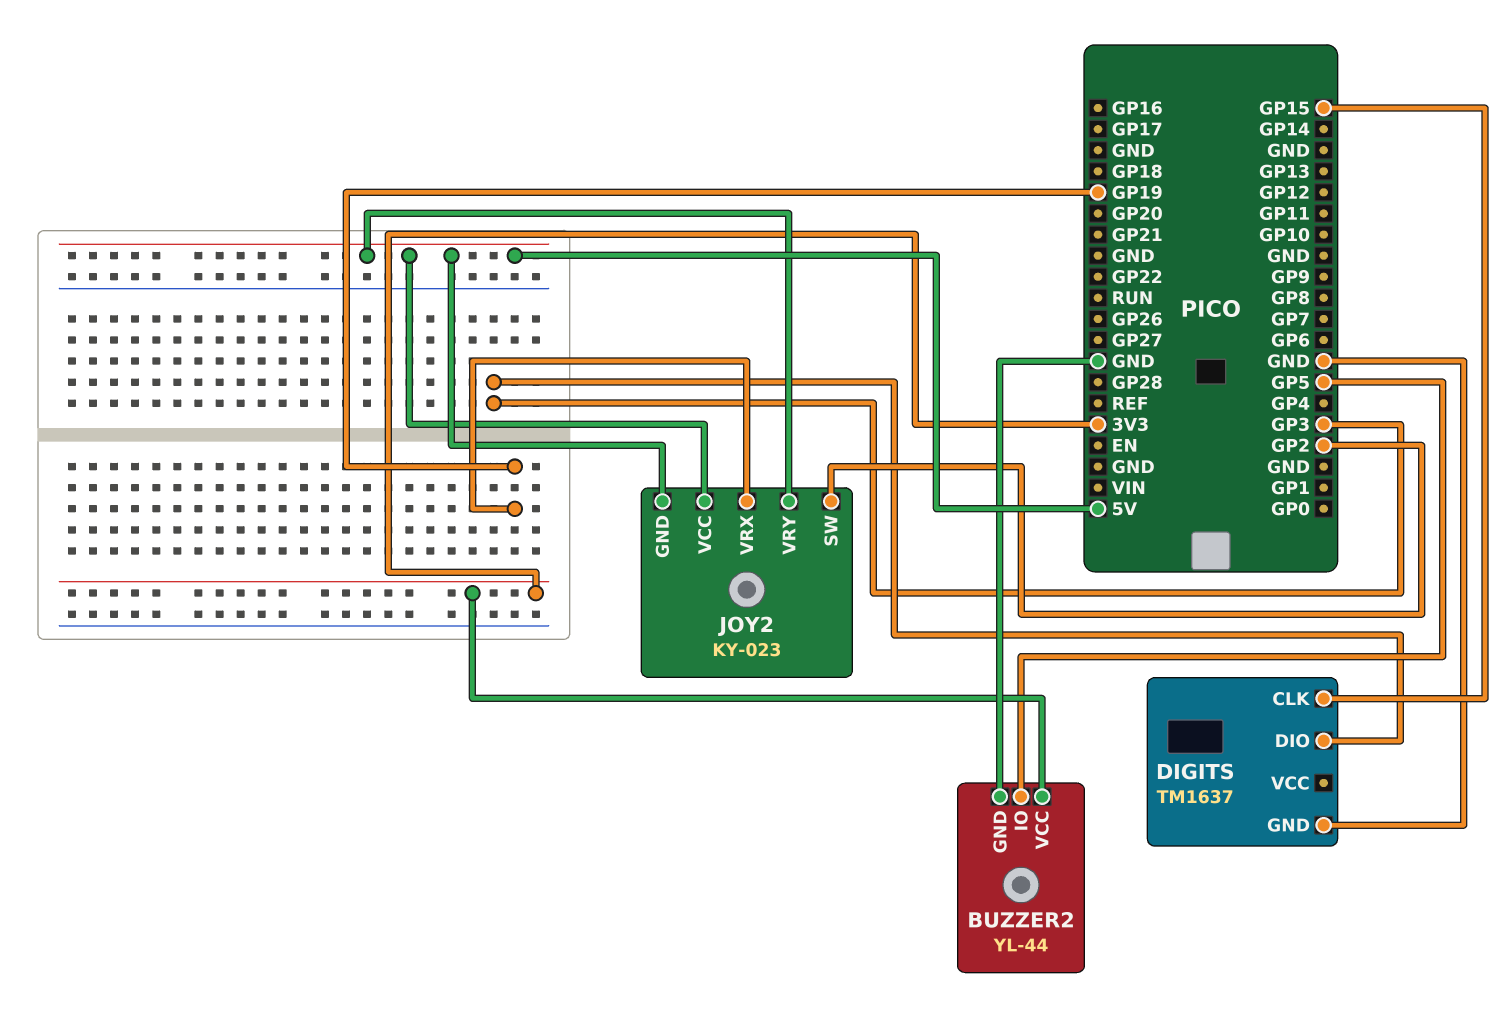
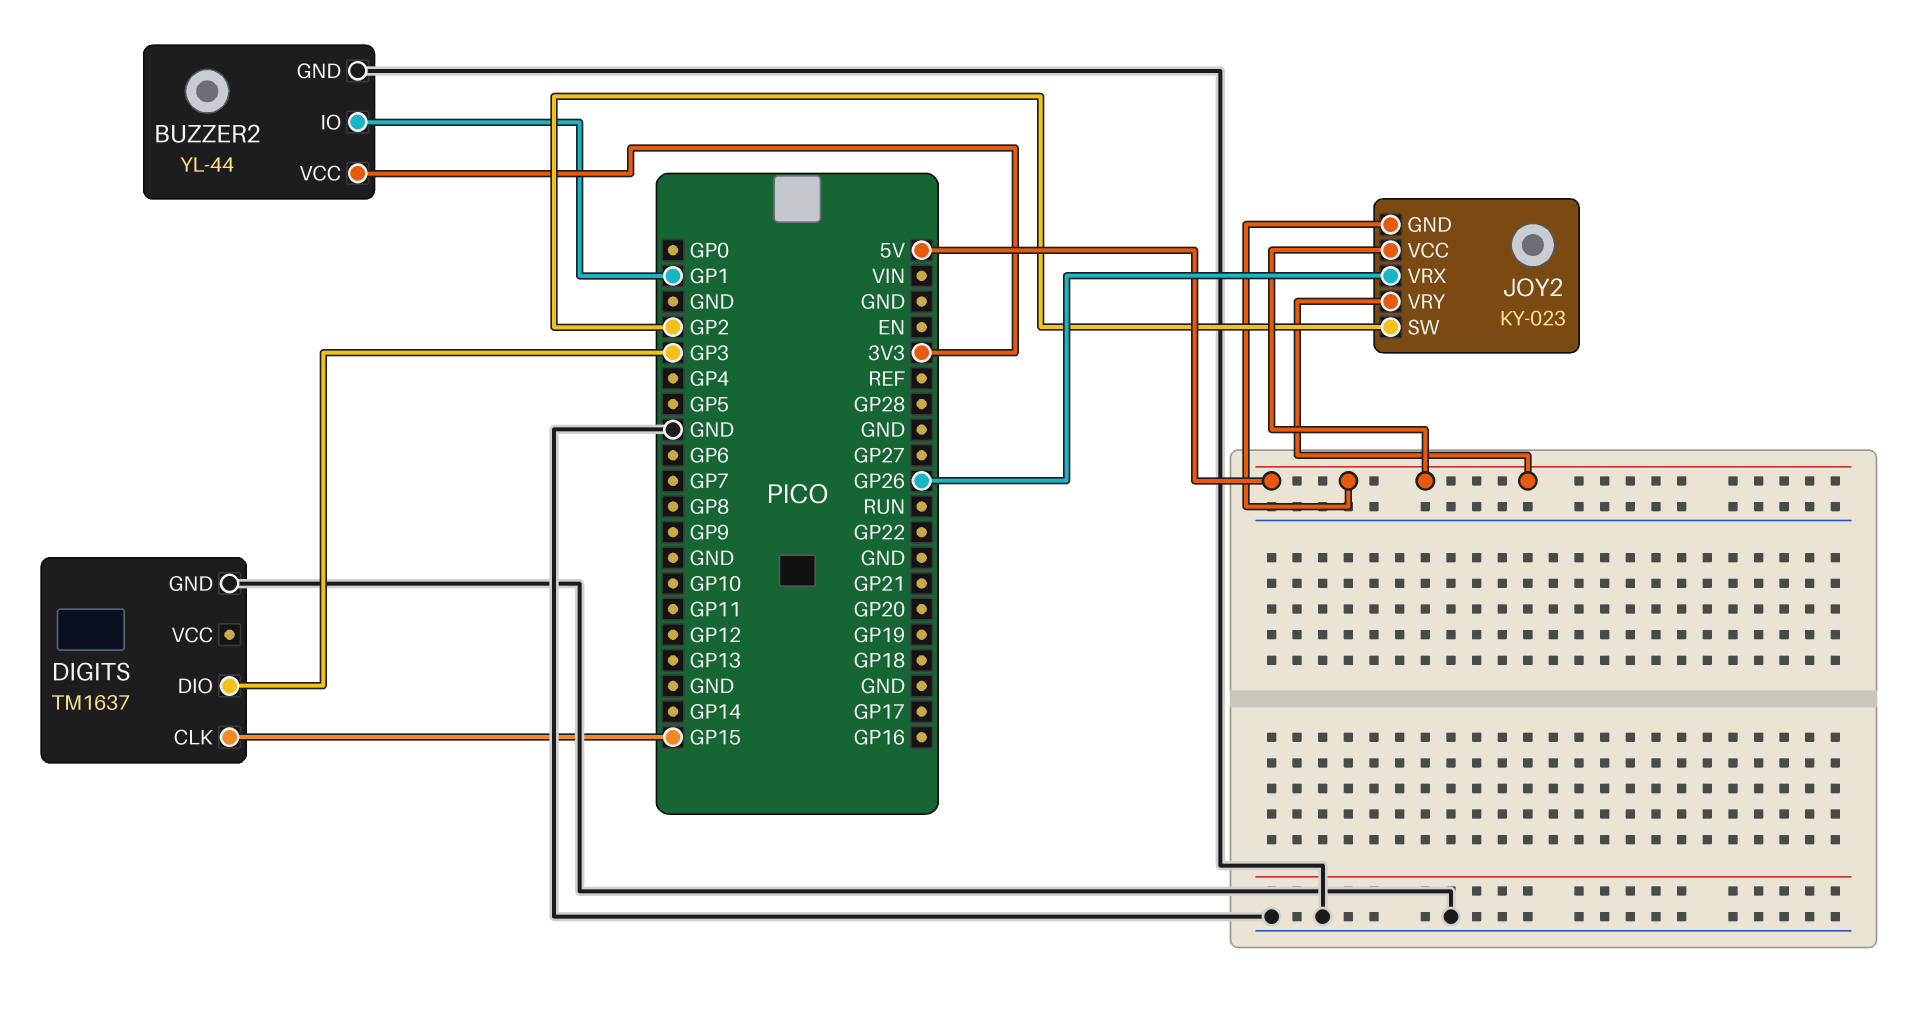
BUZZER2 pin IO: GP5 -> GP1
JOY2 pin VRX: GP19 -> GP26

